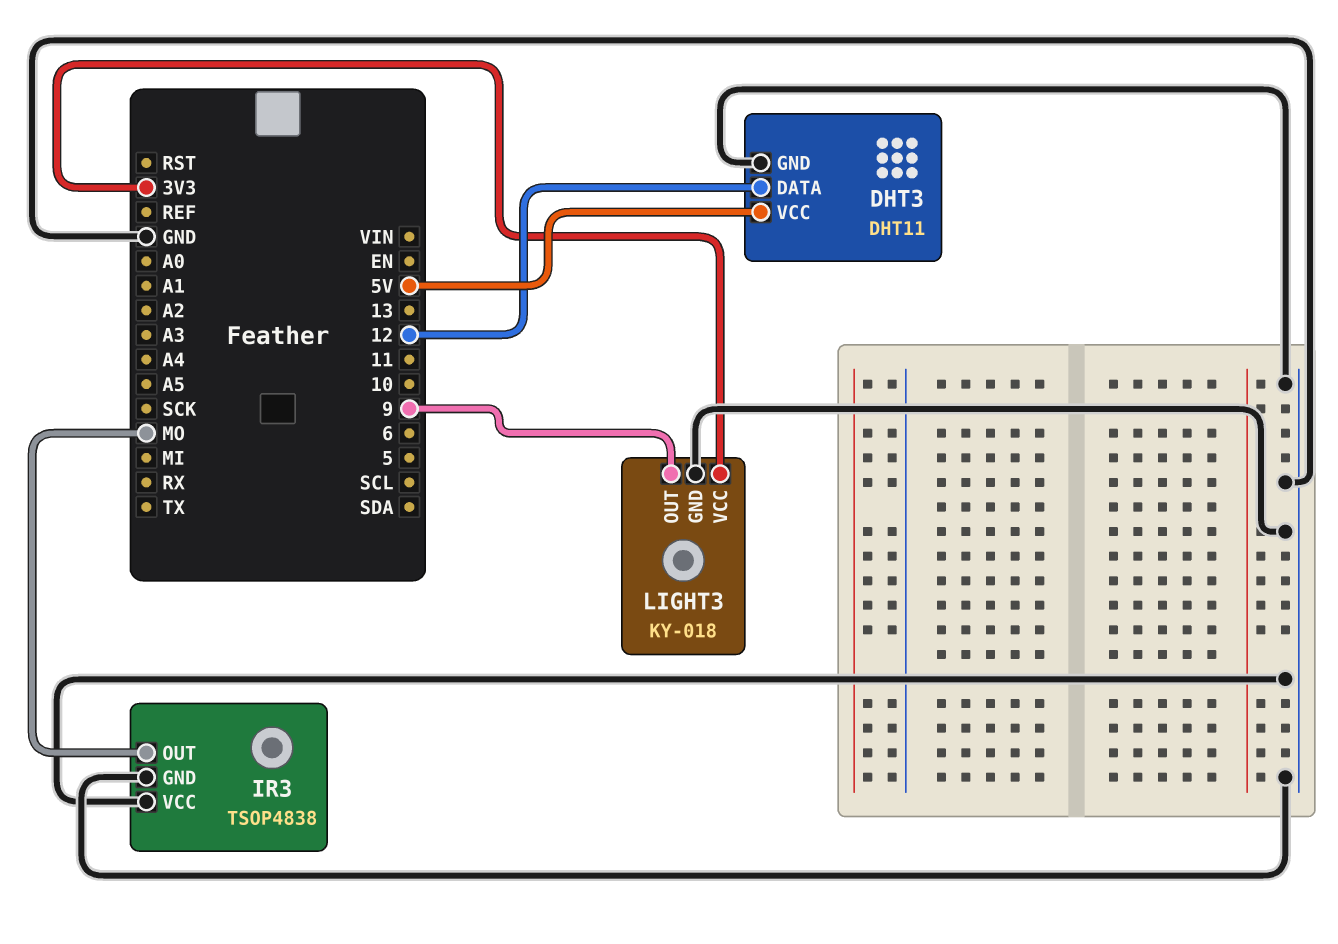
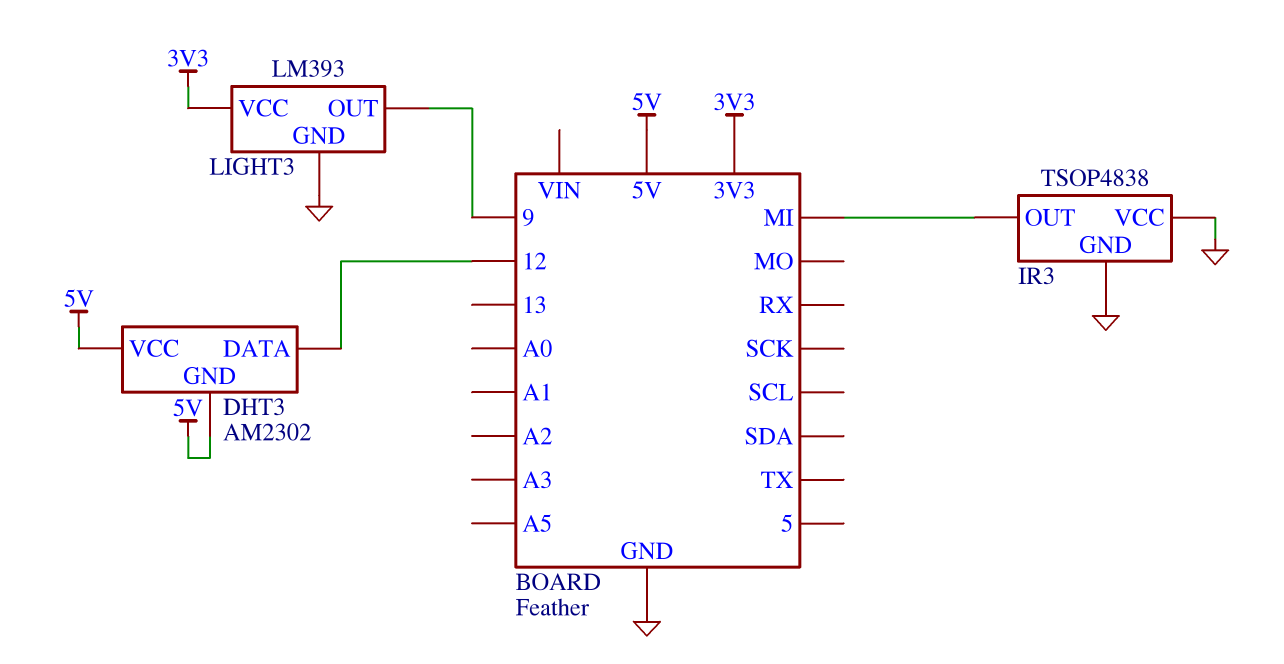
DHT3: DHT11 -> AM2302
DHT3 pin GND: GND -> 5V
IR3 pin OUT: MO -> MI
LIGHT3: KY-018 -> LM393

